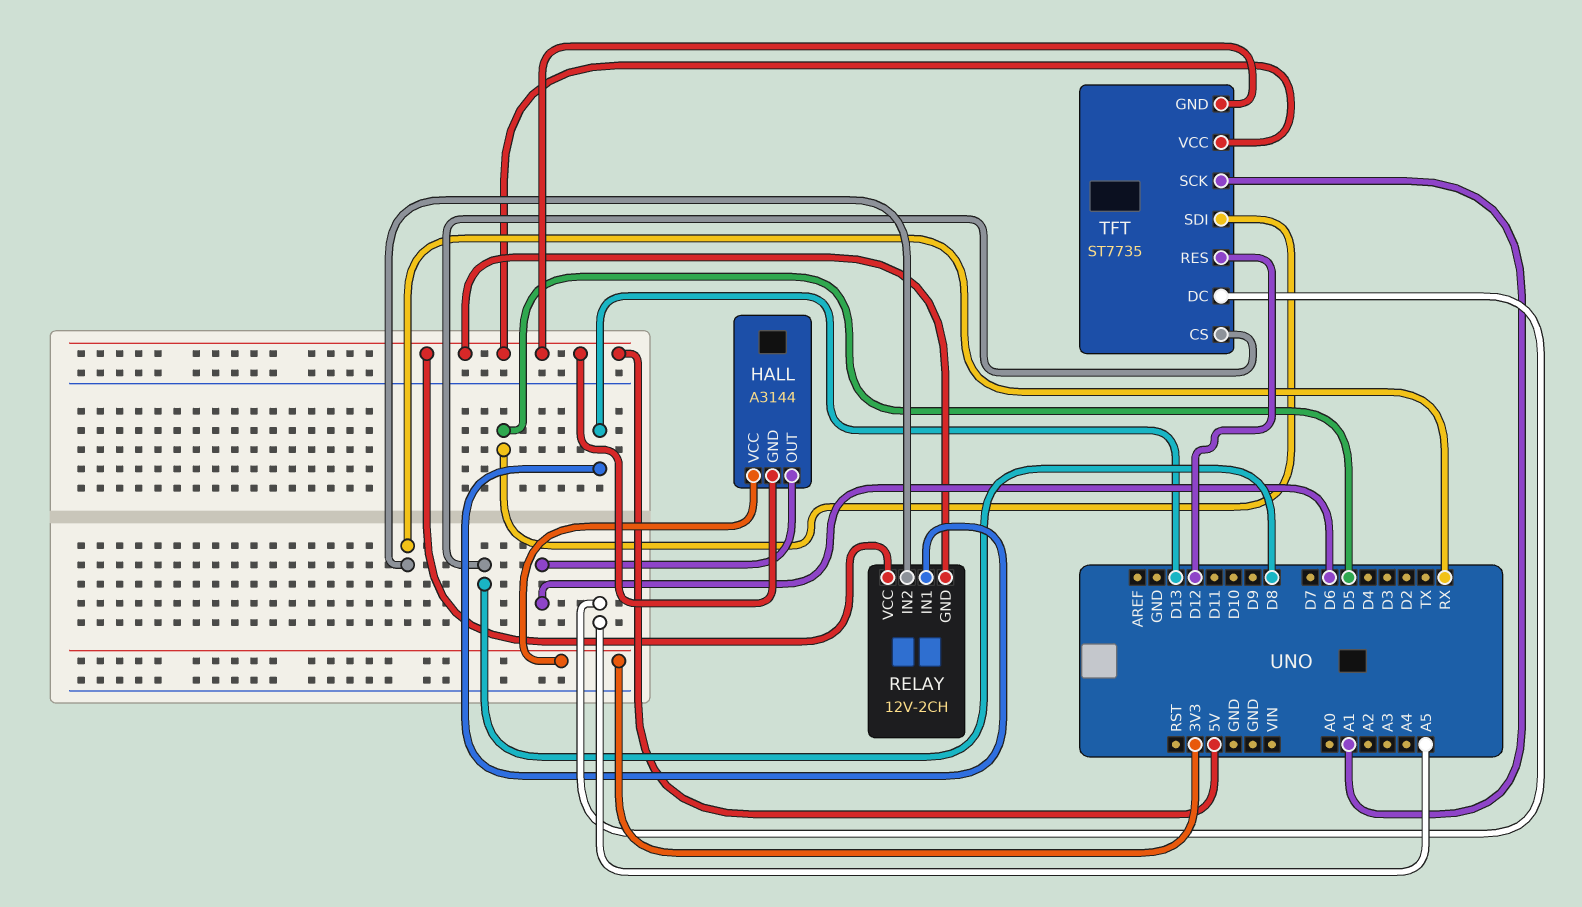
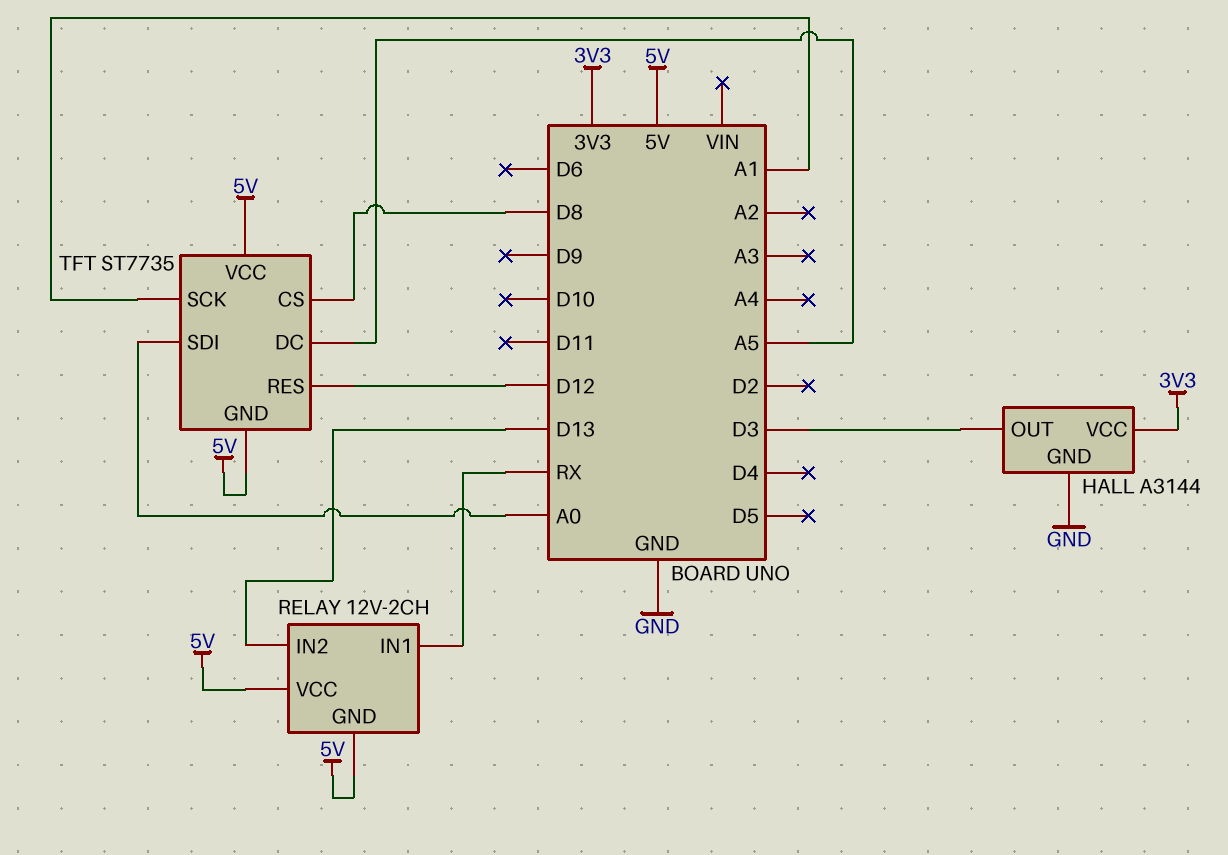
HALL pin GND: 5V -> GND
HALL pin OUT: D6 -> D3
RELAY pin IN1: D13 -> RX
RELAY pin IN2: RX -> D13
TFT pin SDI: D5 -> A0

